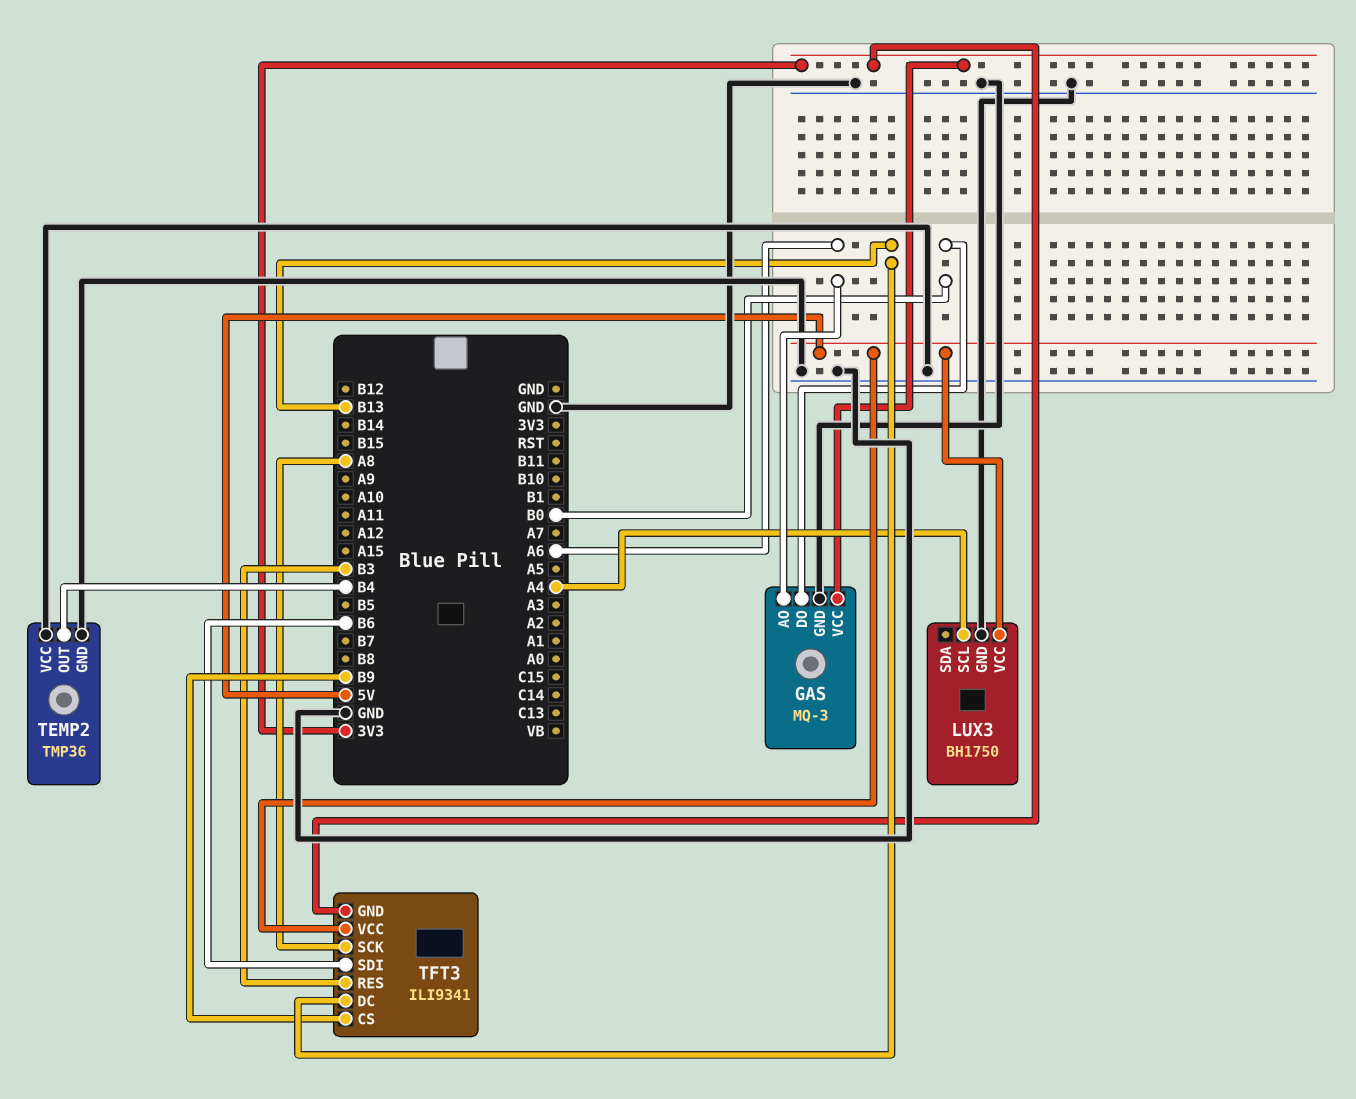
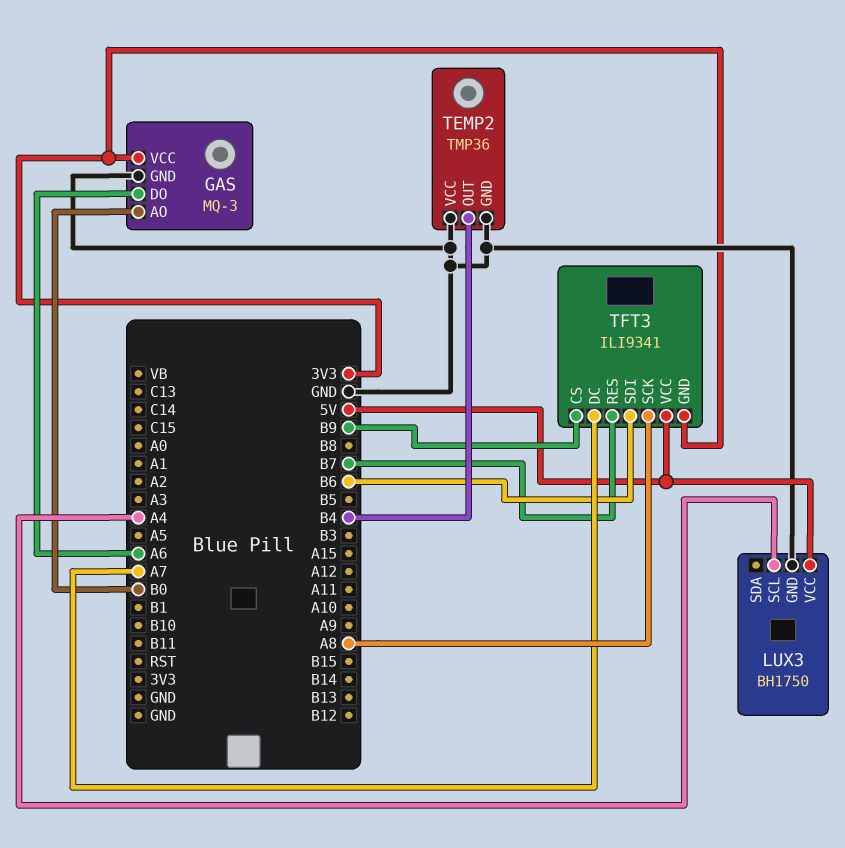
GAS pin AO: A6 -> B0
GAS pin DO: B0 -> A6
TFT3 pin DC: B13 -> A7
TFT3 pin RES: B3 -> B7

